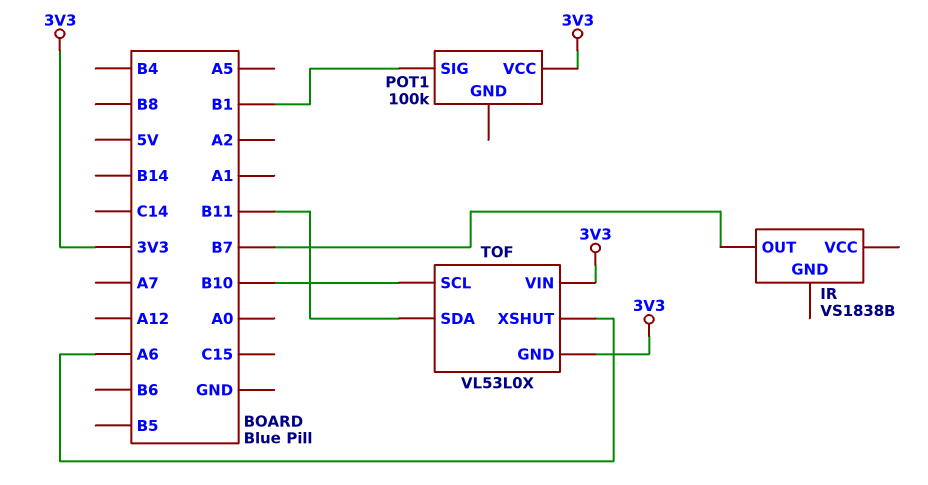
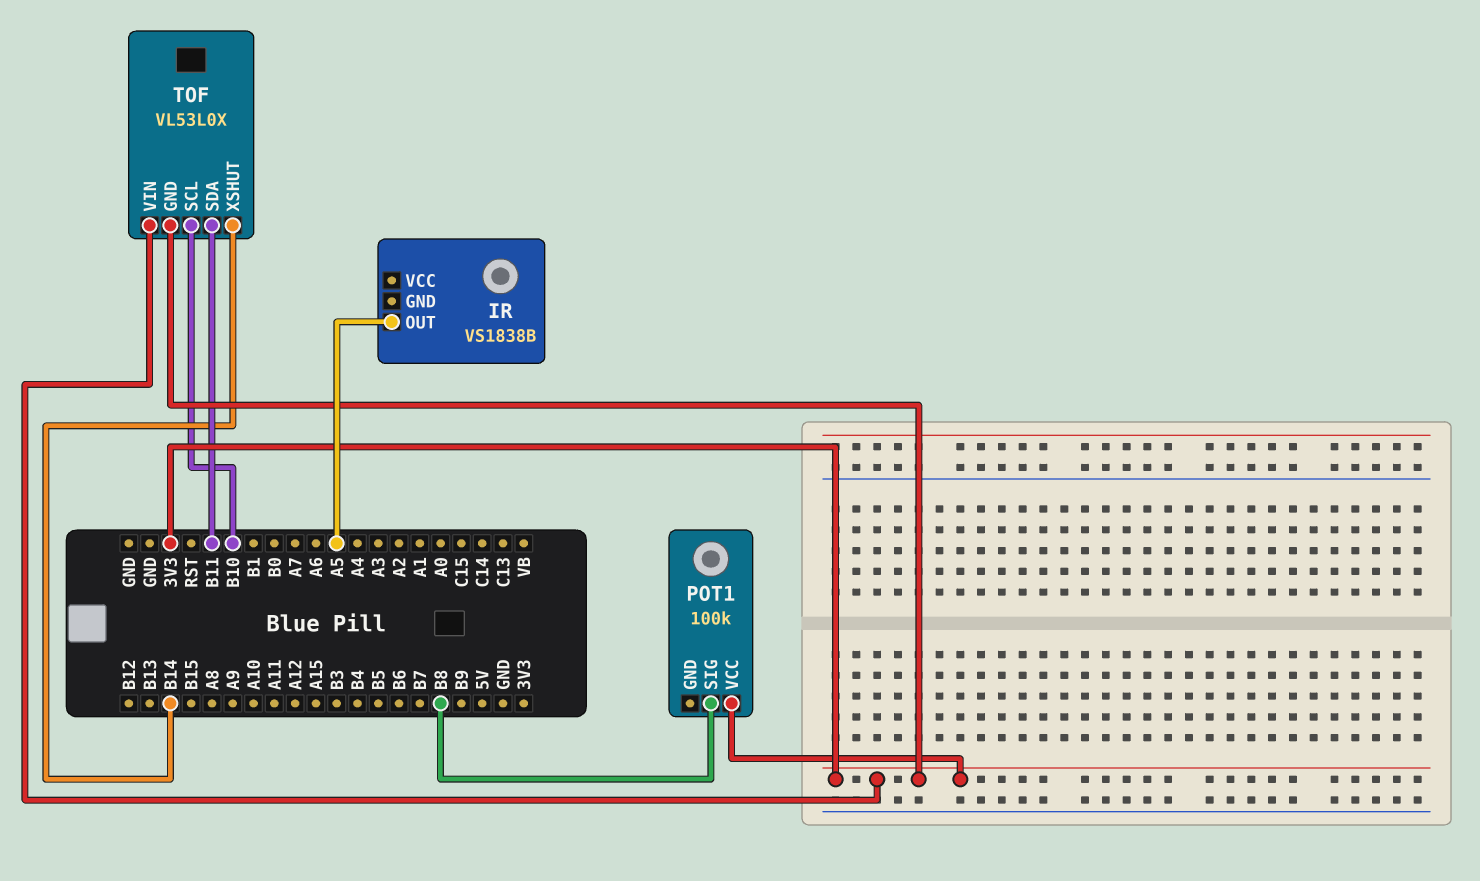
IR pin OUT: B7 -> A5
POT1 pin SIG: B1 -> B8
TOF pin XSHUT: A6 -> B14

